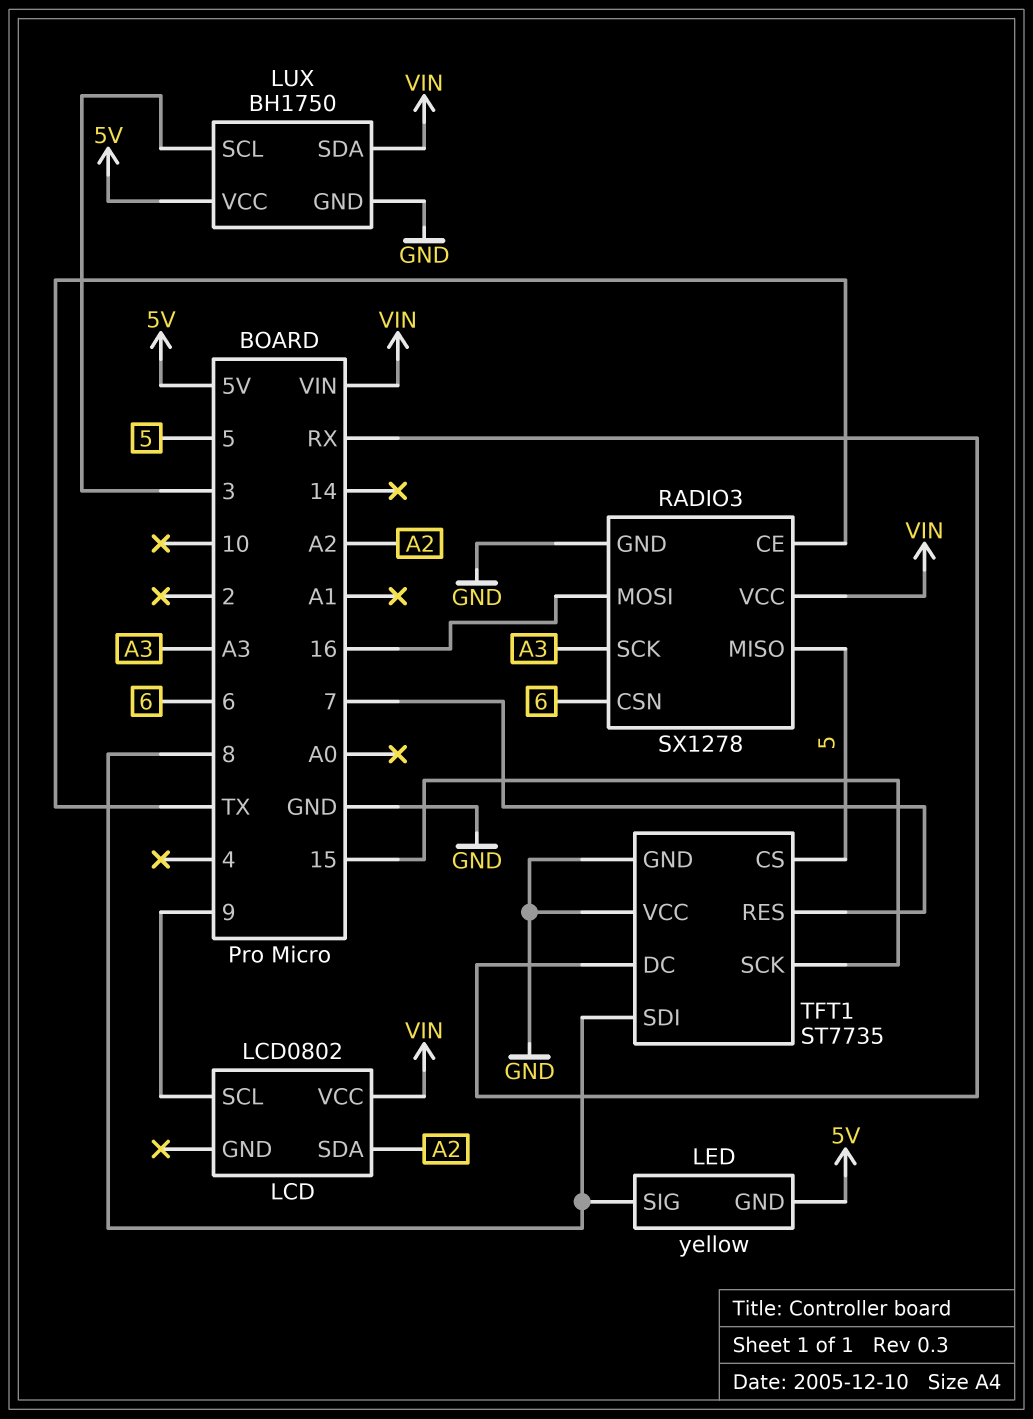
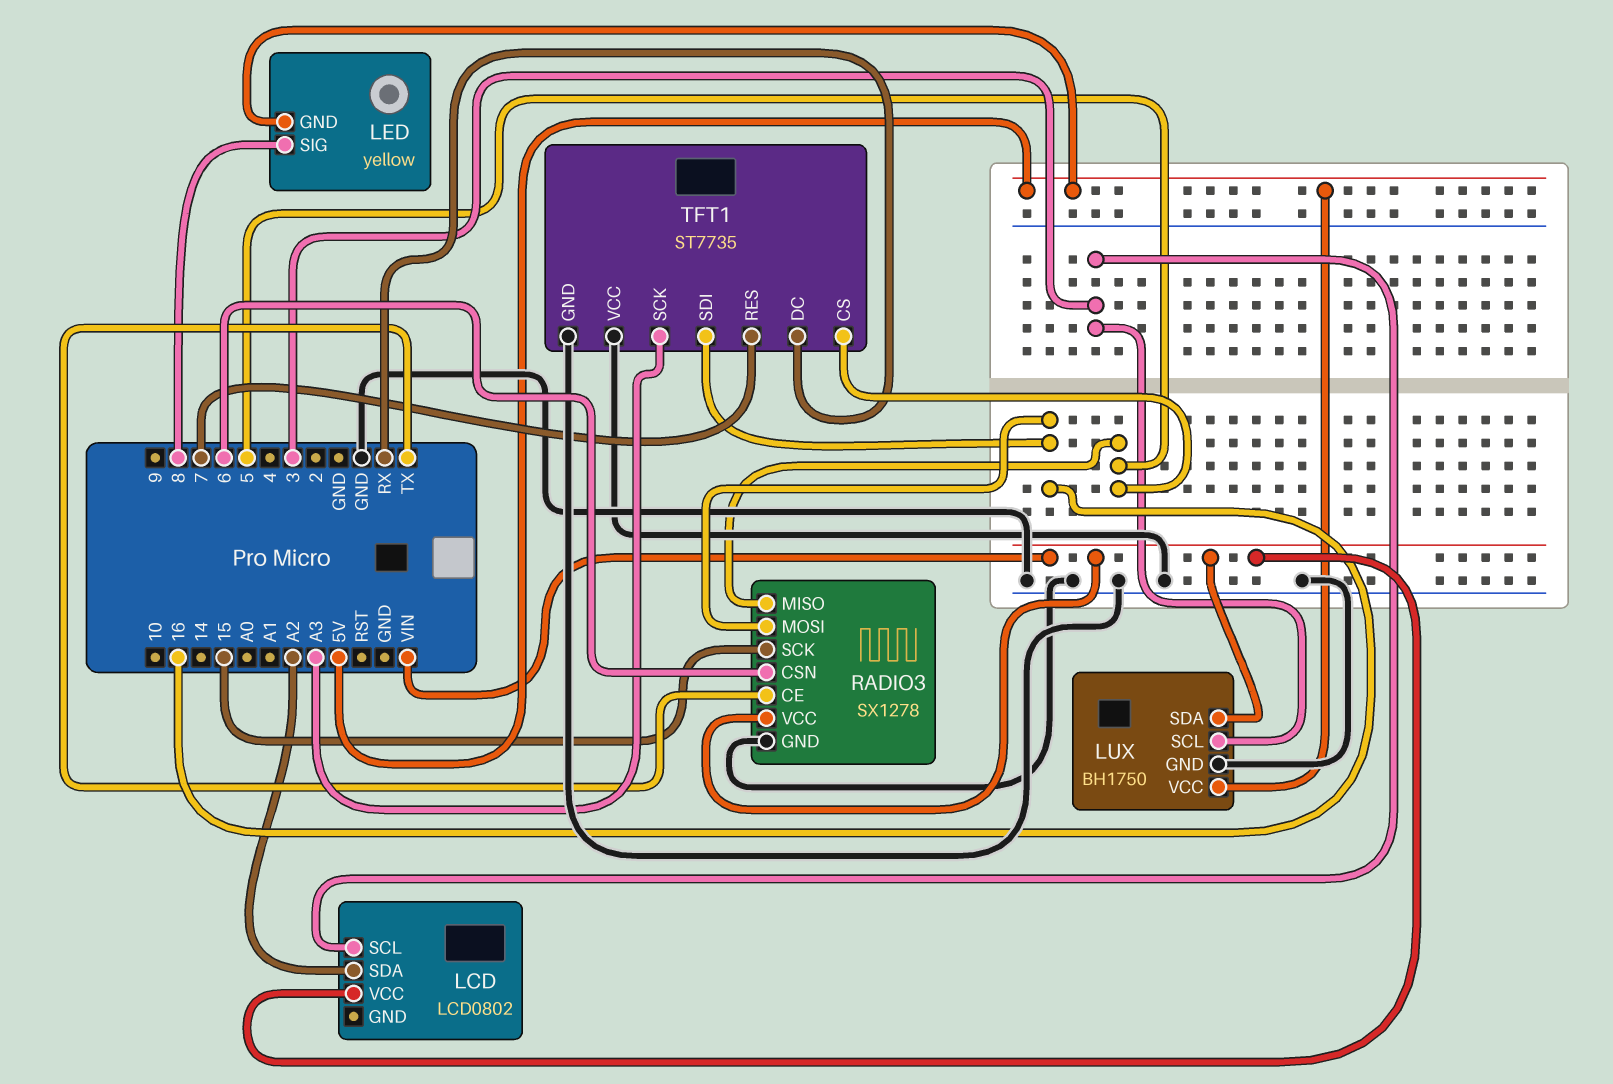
LCD pin SCL: 9 -> 3
RADIO3 pin SCK: A3 -> 15
TFT1 pin SCK: 15 -> A3
TFT1 pin SDI: 8 -> 16

